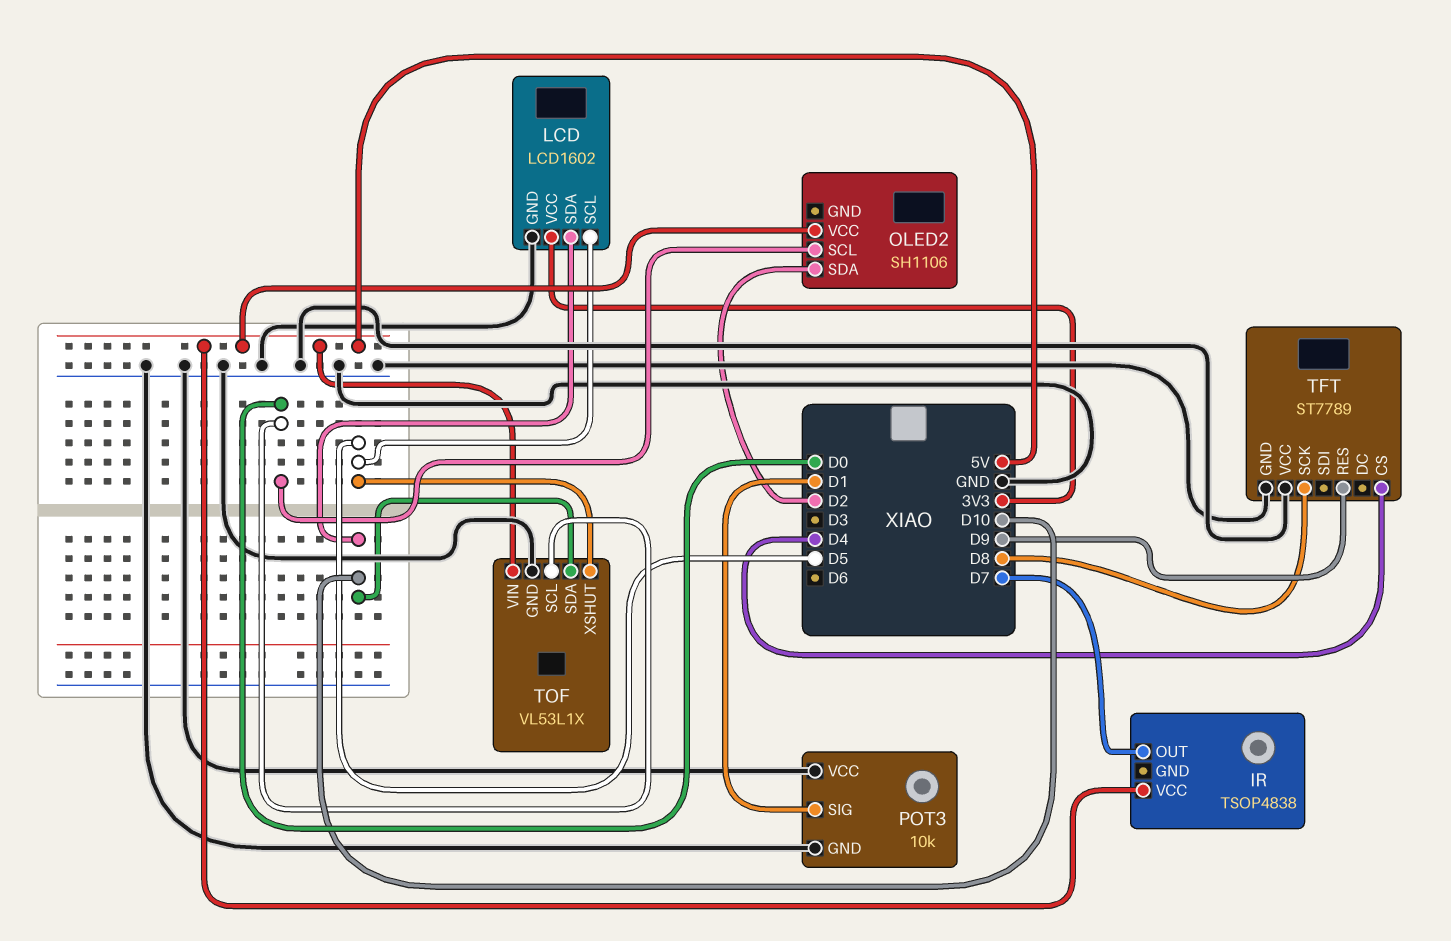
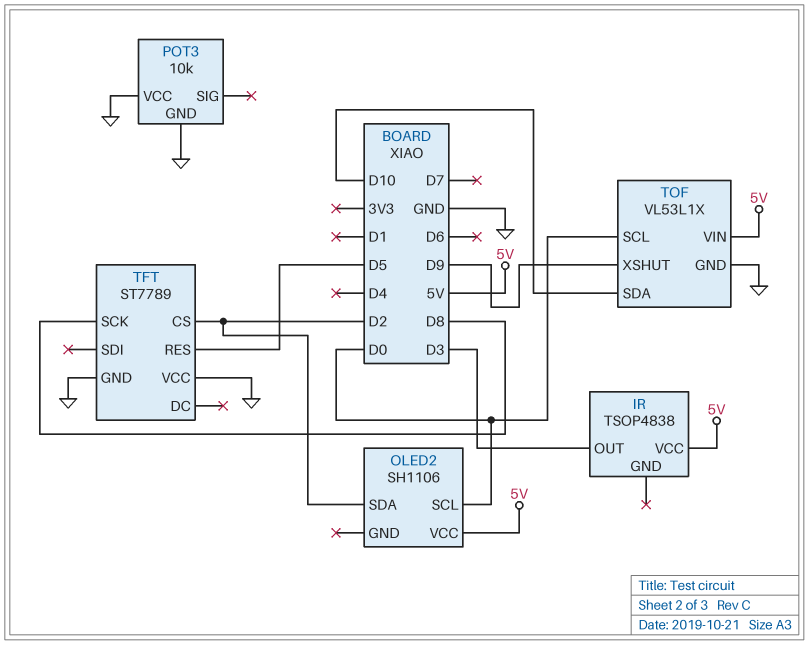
IR pin OUT: D7 -> D3
LCD: LCD1602 -> none
LCD pin GND: GND -> none
LCD pin SCL: D5 -> none
LCD pin SDA: D10 -> none
LCD pin VCC: 3V3 -> none
POT3 pin SIG: D1 -> none
TFT pin CS: D4 -> D2
TFT pin RES: D9 -> D5
TOF pin XSHUT: D5 -> D9

